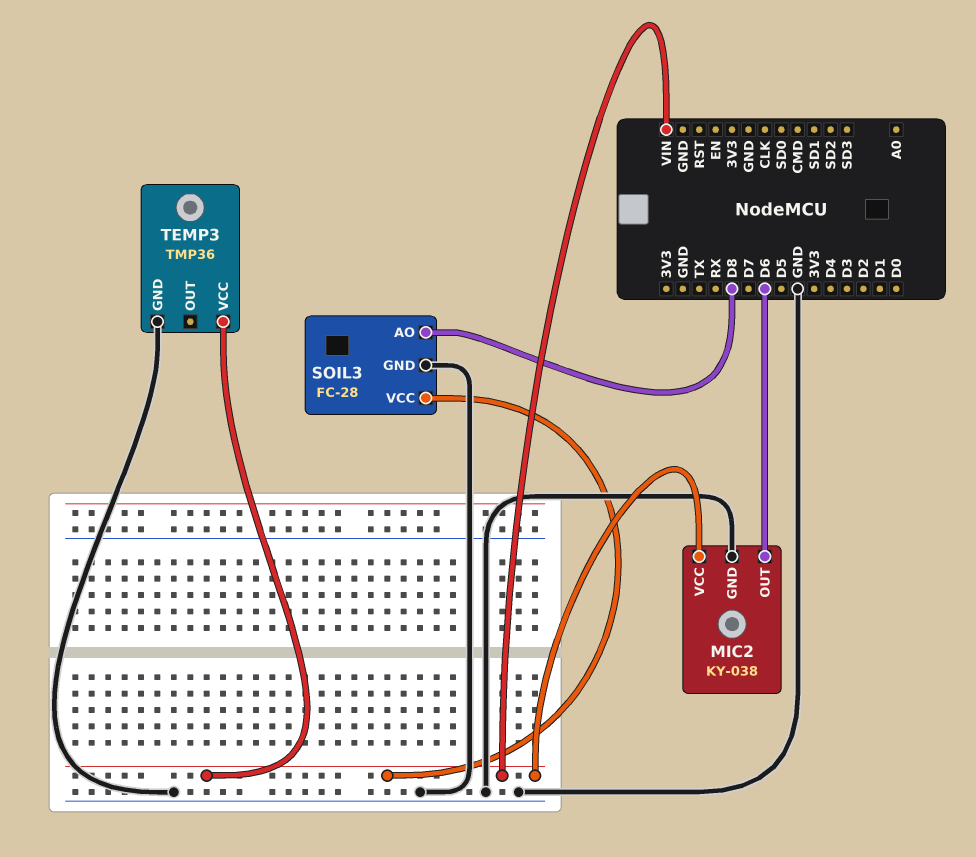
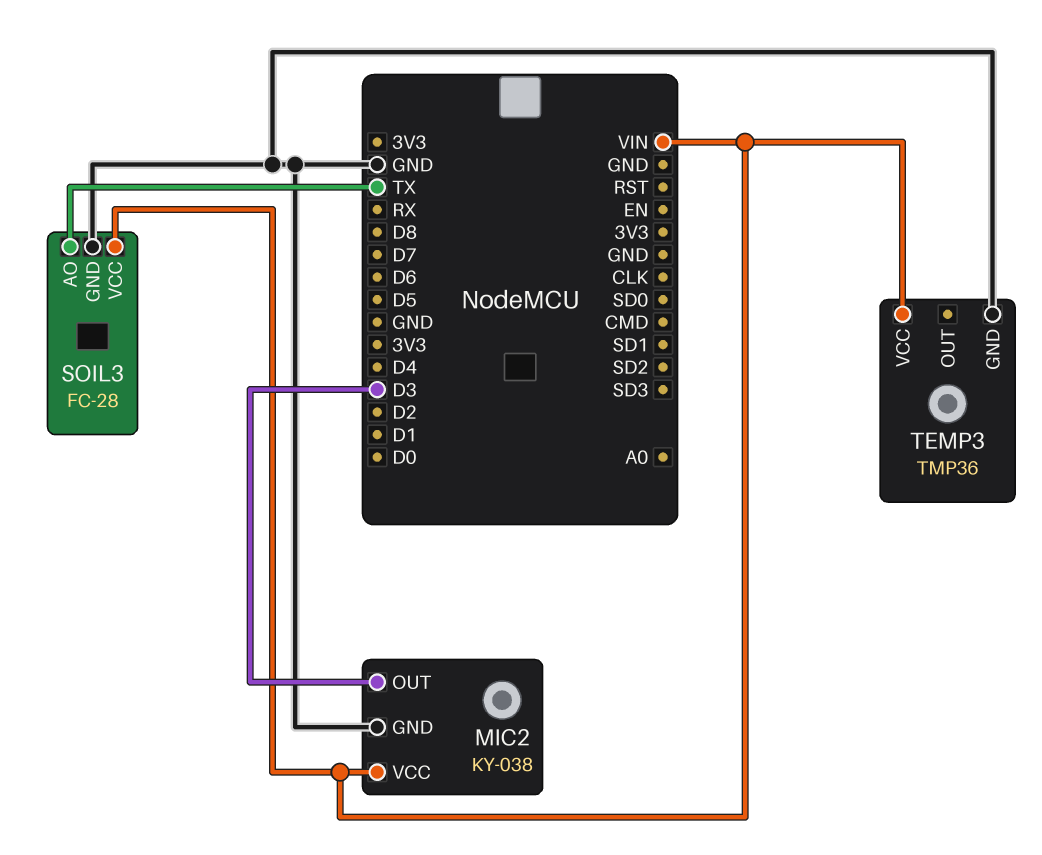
MIC2 pin OUT: D6 -> D3
SOIL3 pin AO: D8 -> TX

